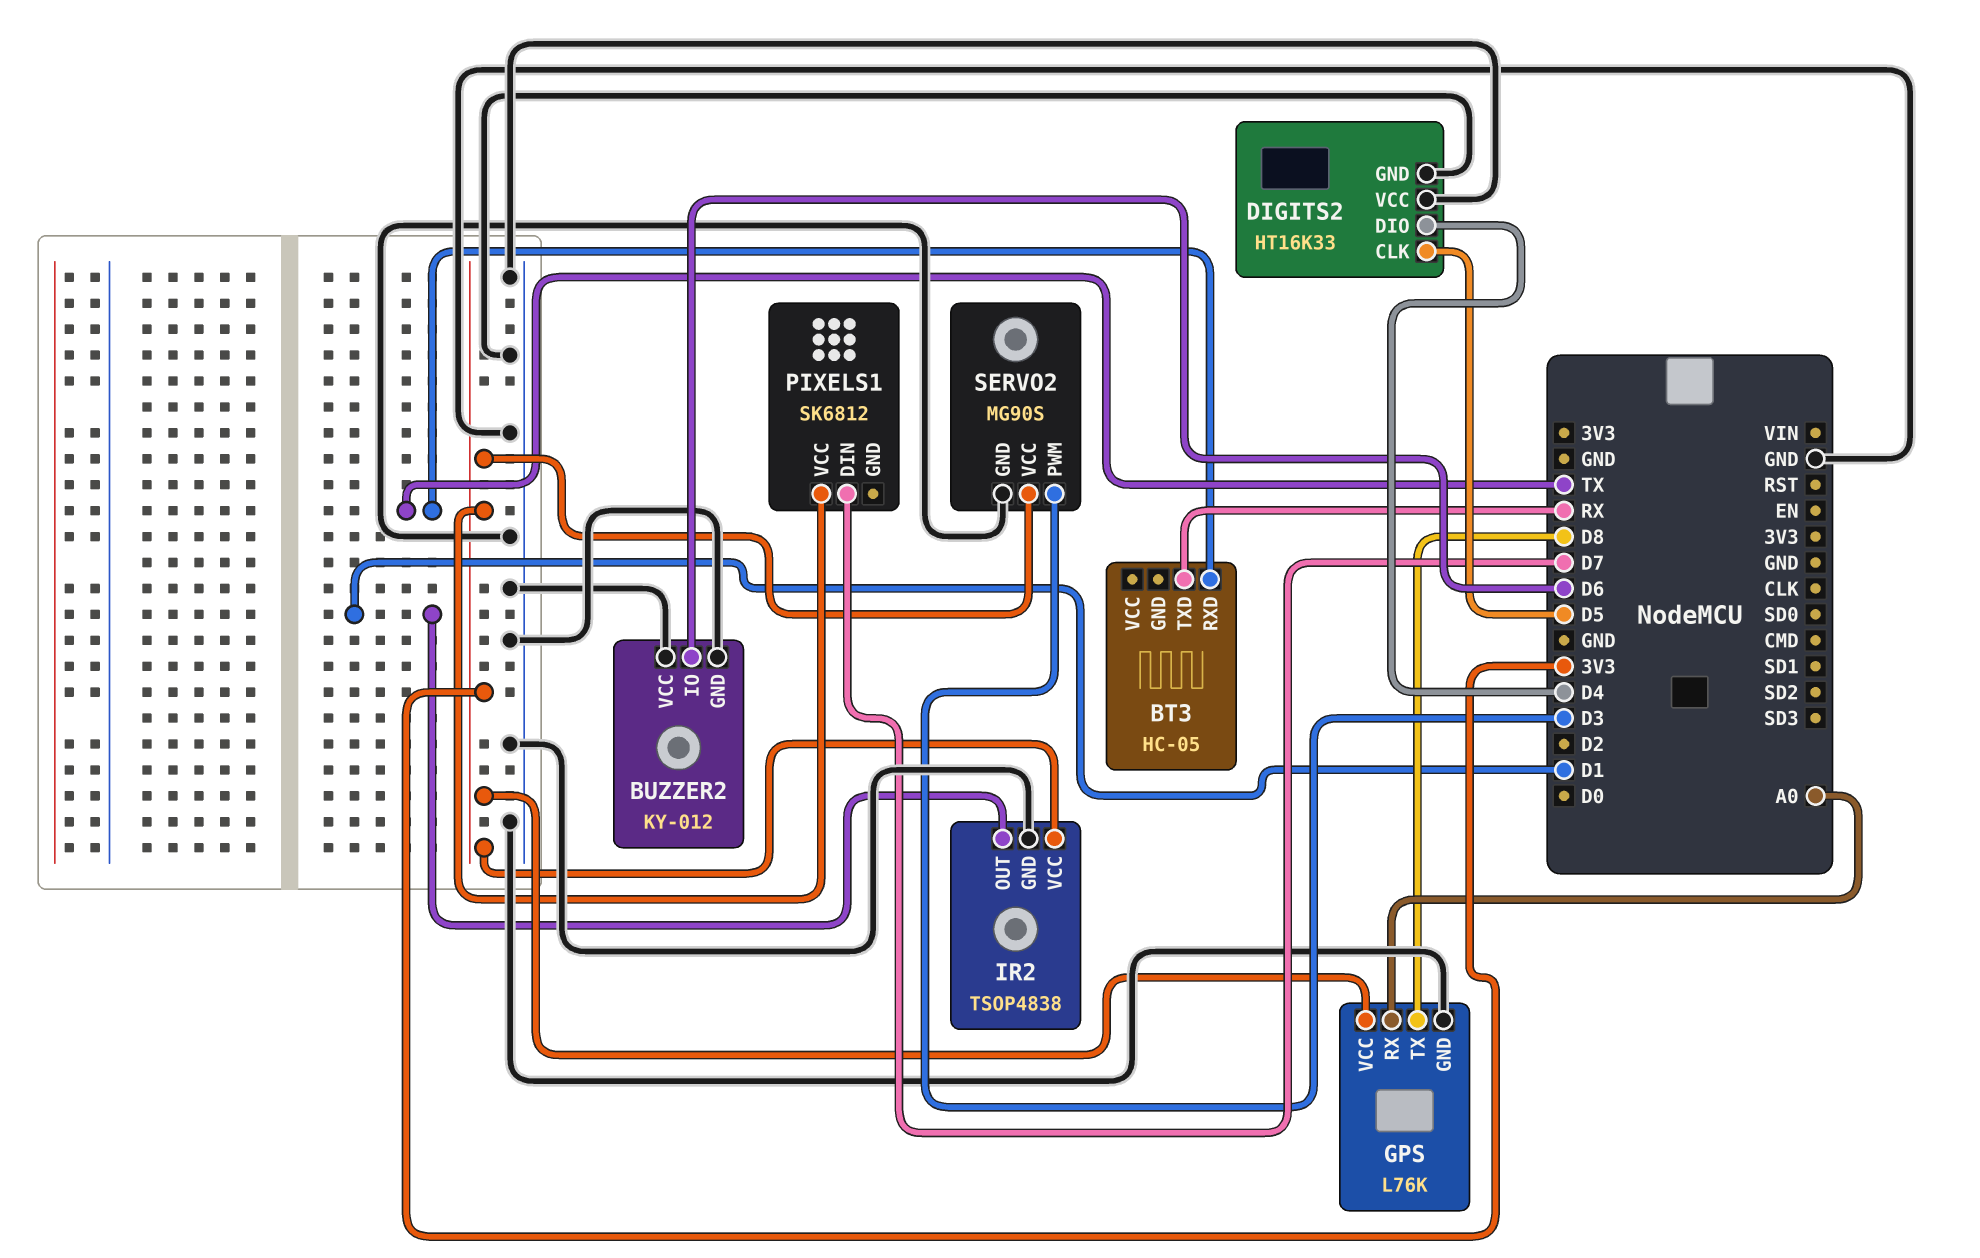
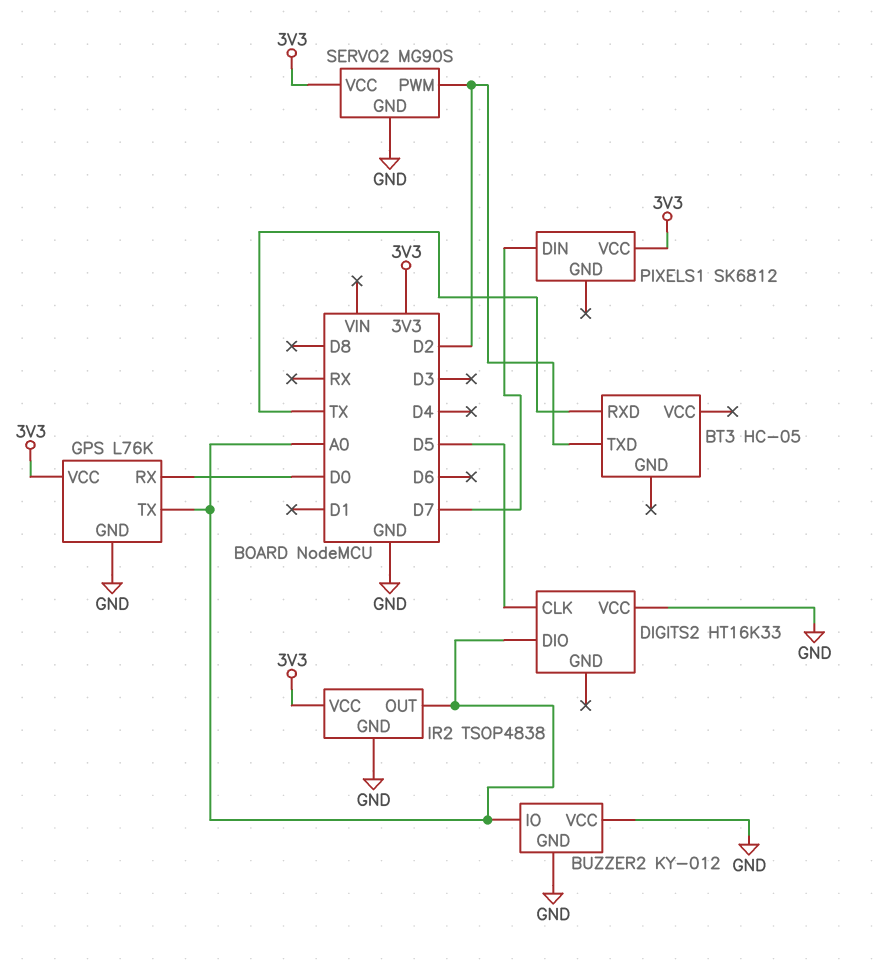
BT3 pin TXD: RX -> D2
BUZZER2 pin IO: D6 -> A0
DIGITS2 pin DIO: D4 -> A0
DIGITS2 pin GND: GND -> none
GPS pin RX: A0 -> D0
GPS pin TX: D8 -> A0
IR2 pin OUT: D1 -> A0
SERVO2 pin PWM: D3 -> D2

